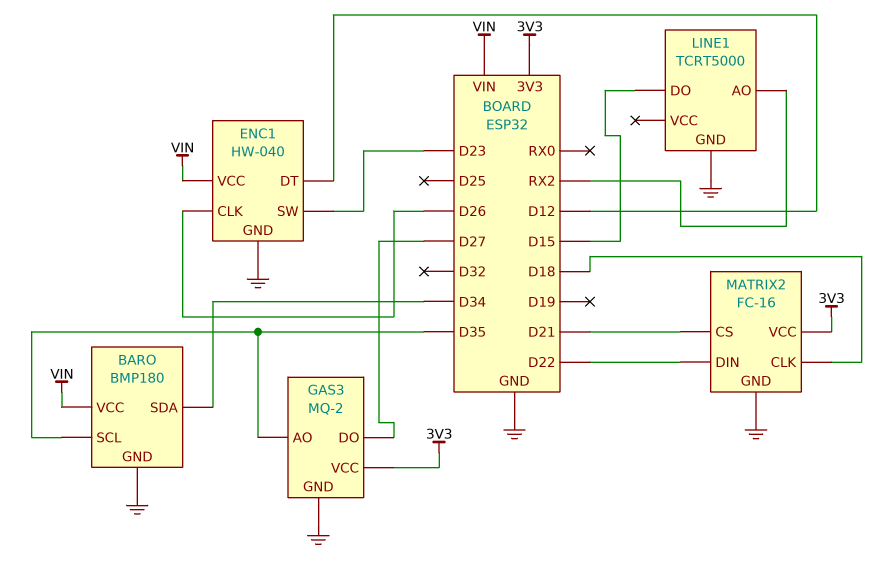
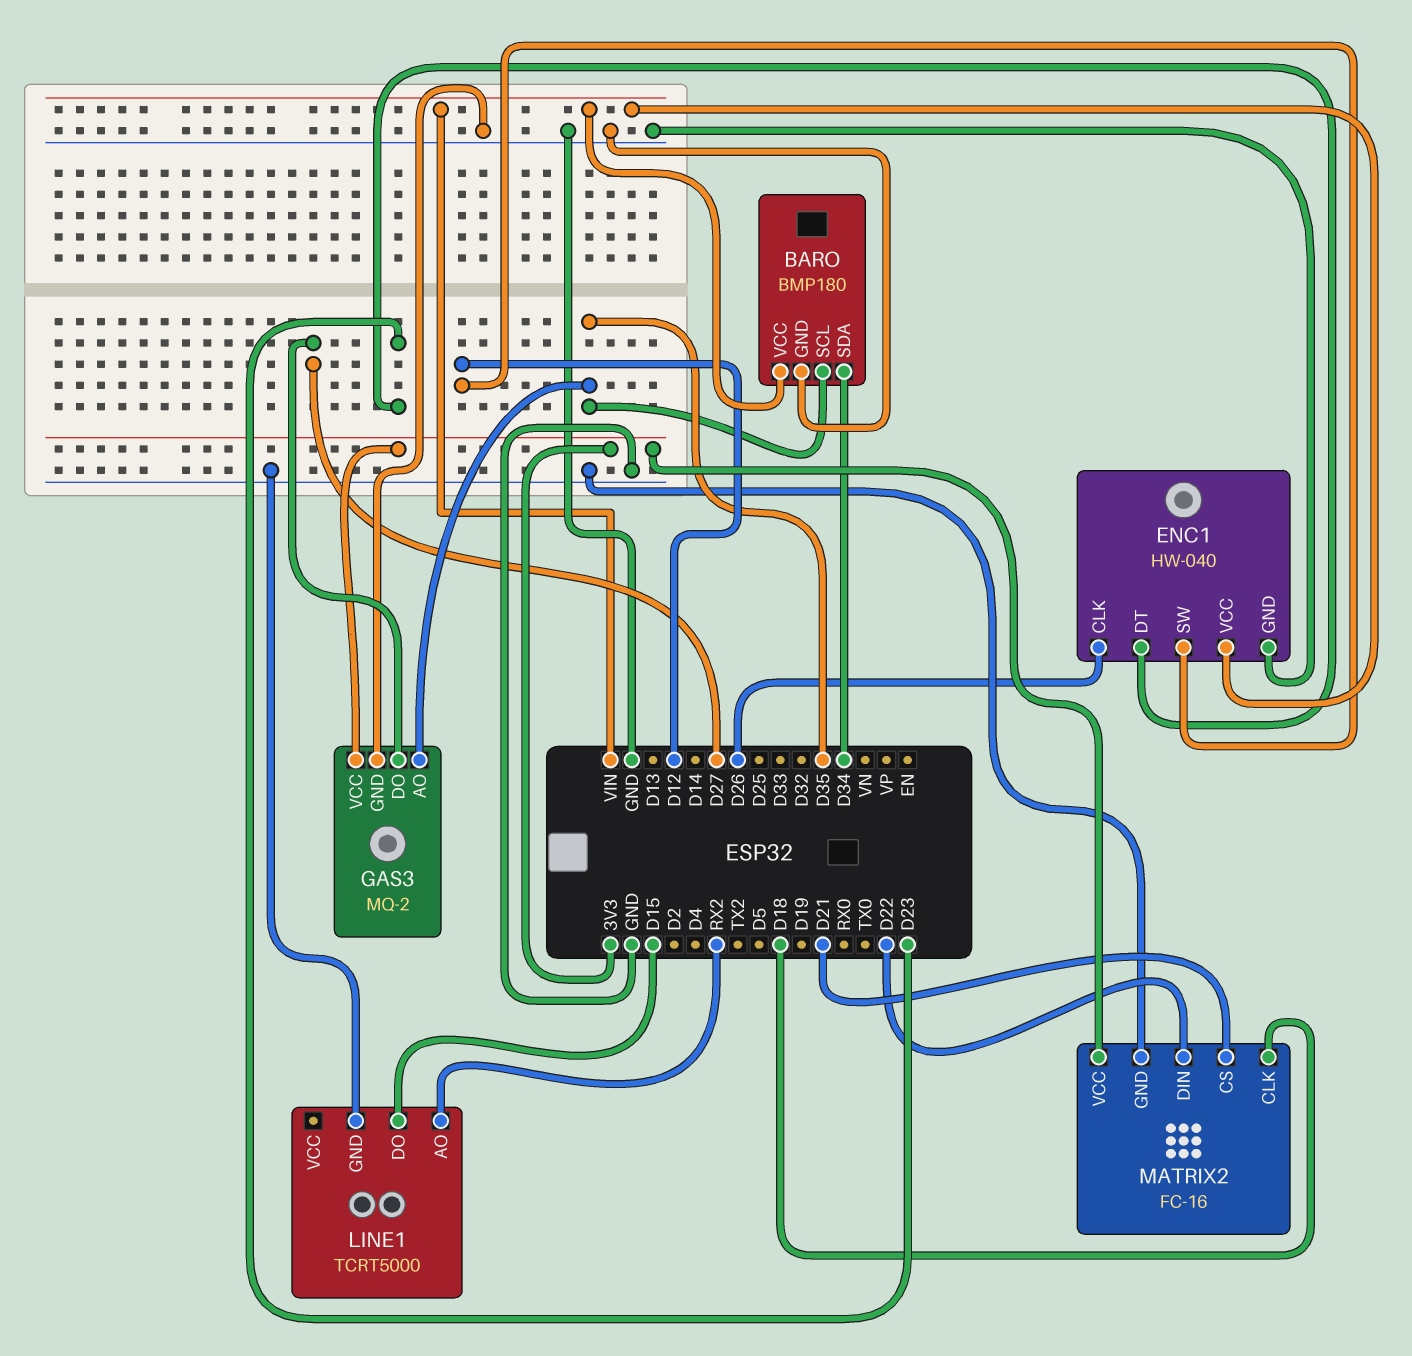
ENC1 pin DT: D12 -> D23
ENC1 pin SW: D23 -> D12

